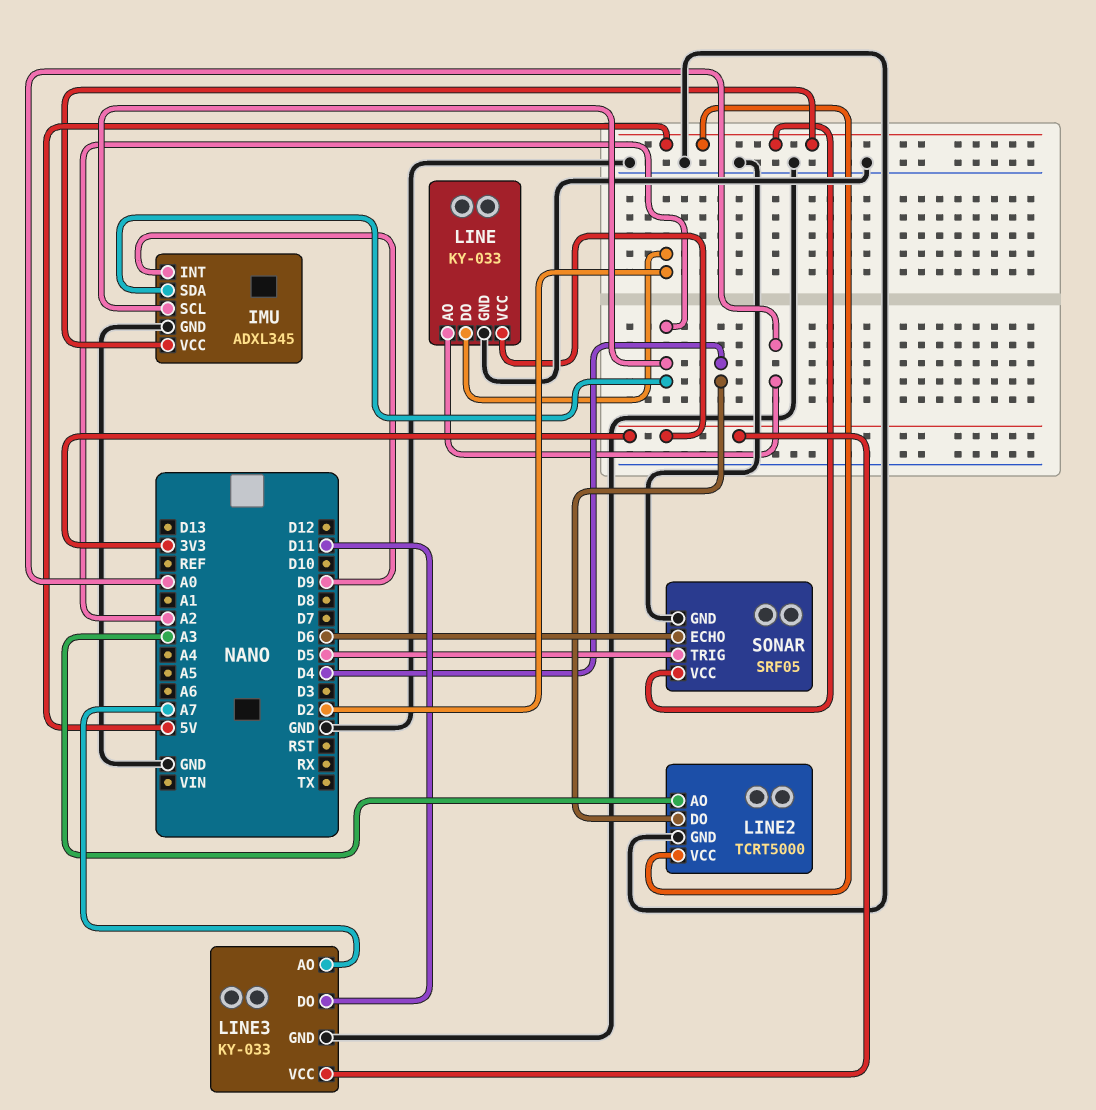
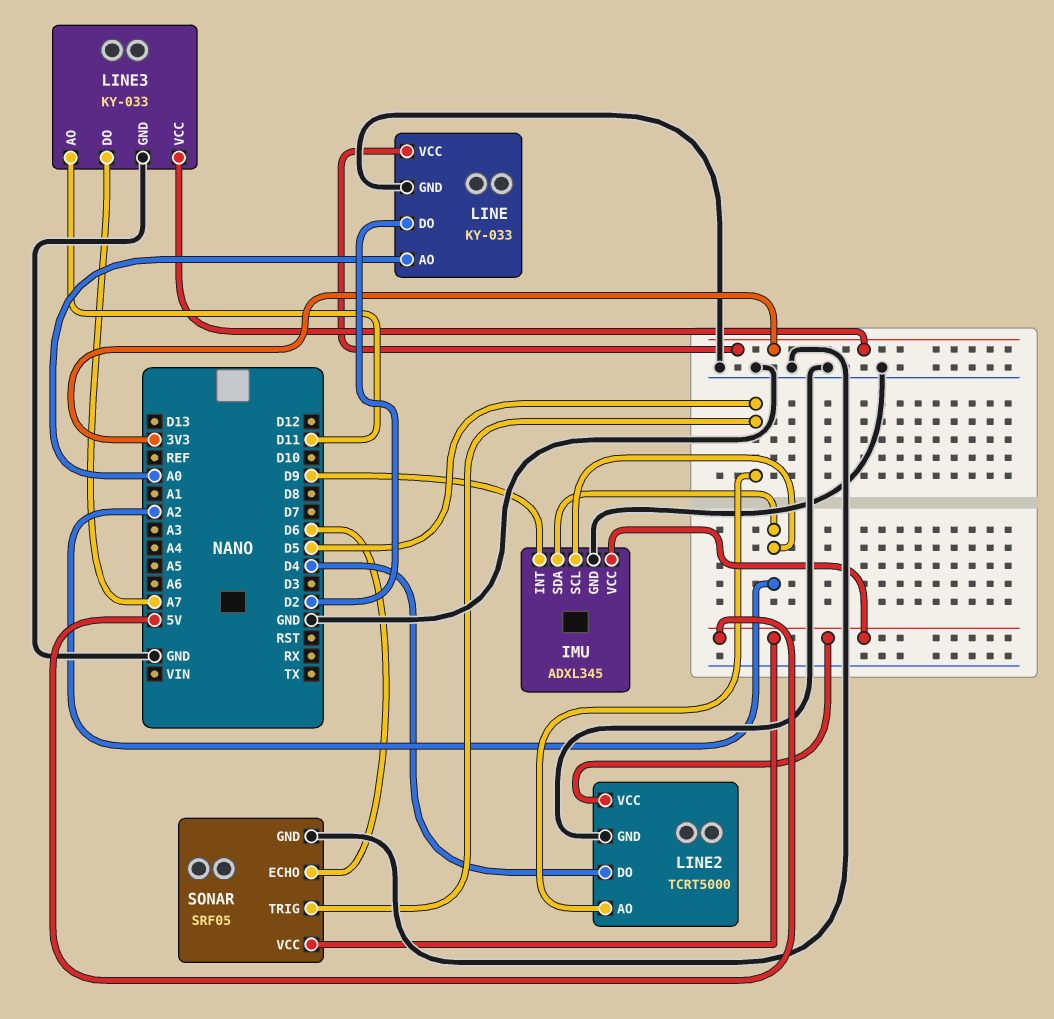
LINE2 pin AO: A3 -> D5
LINE3 pin AO: A7 -> D11
LINE3 pin DO: D11 -> A7

